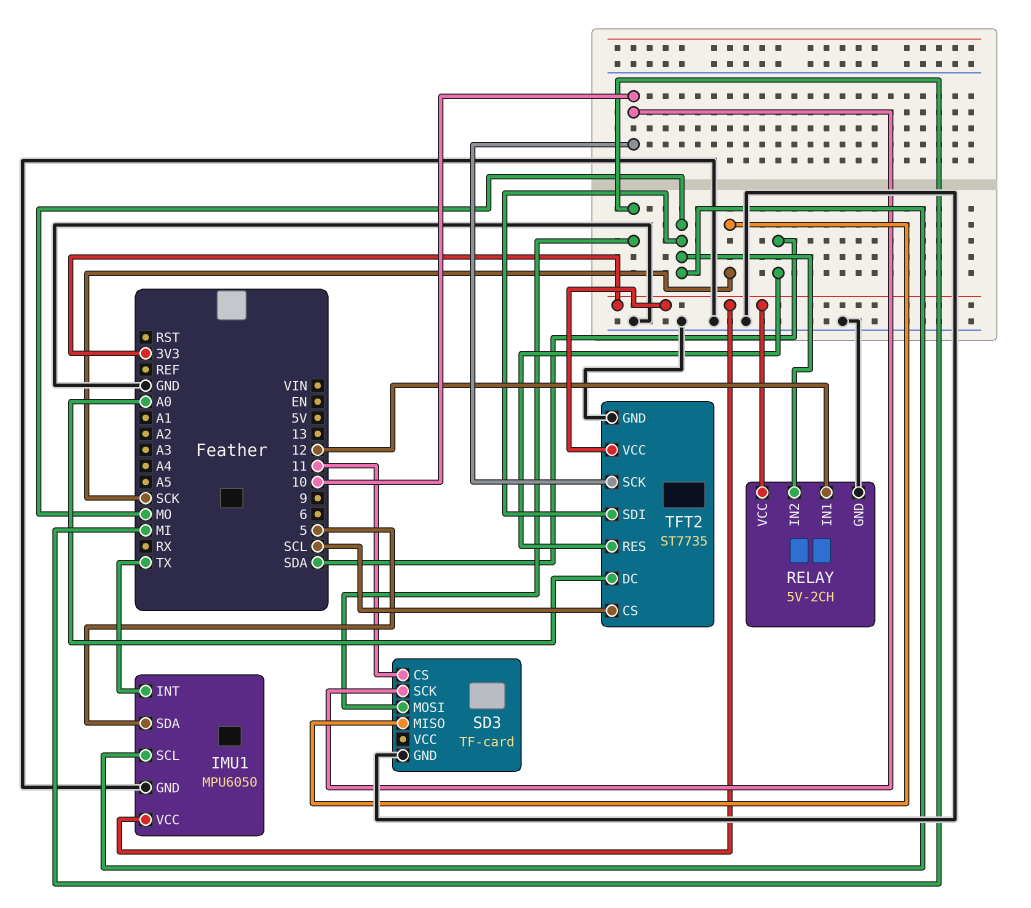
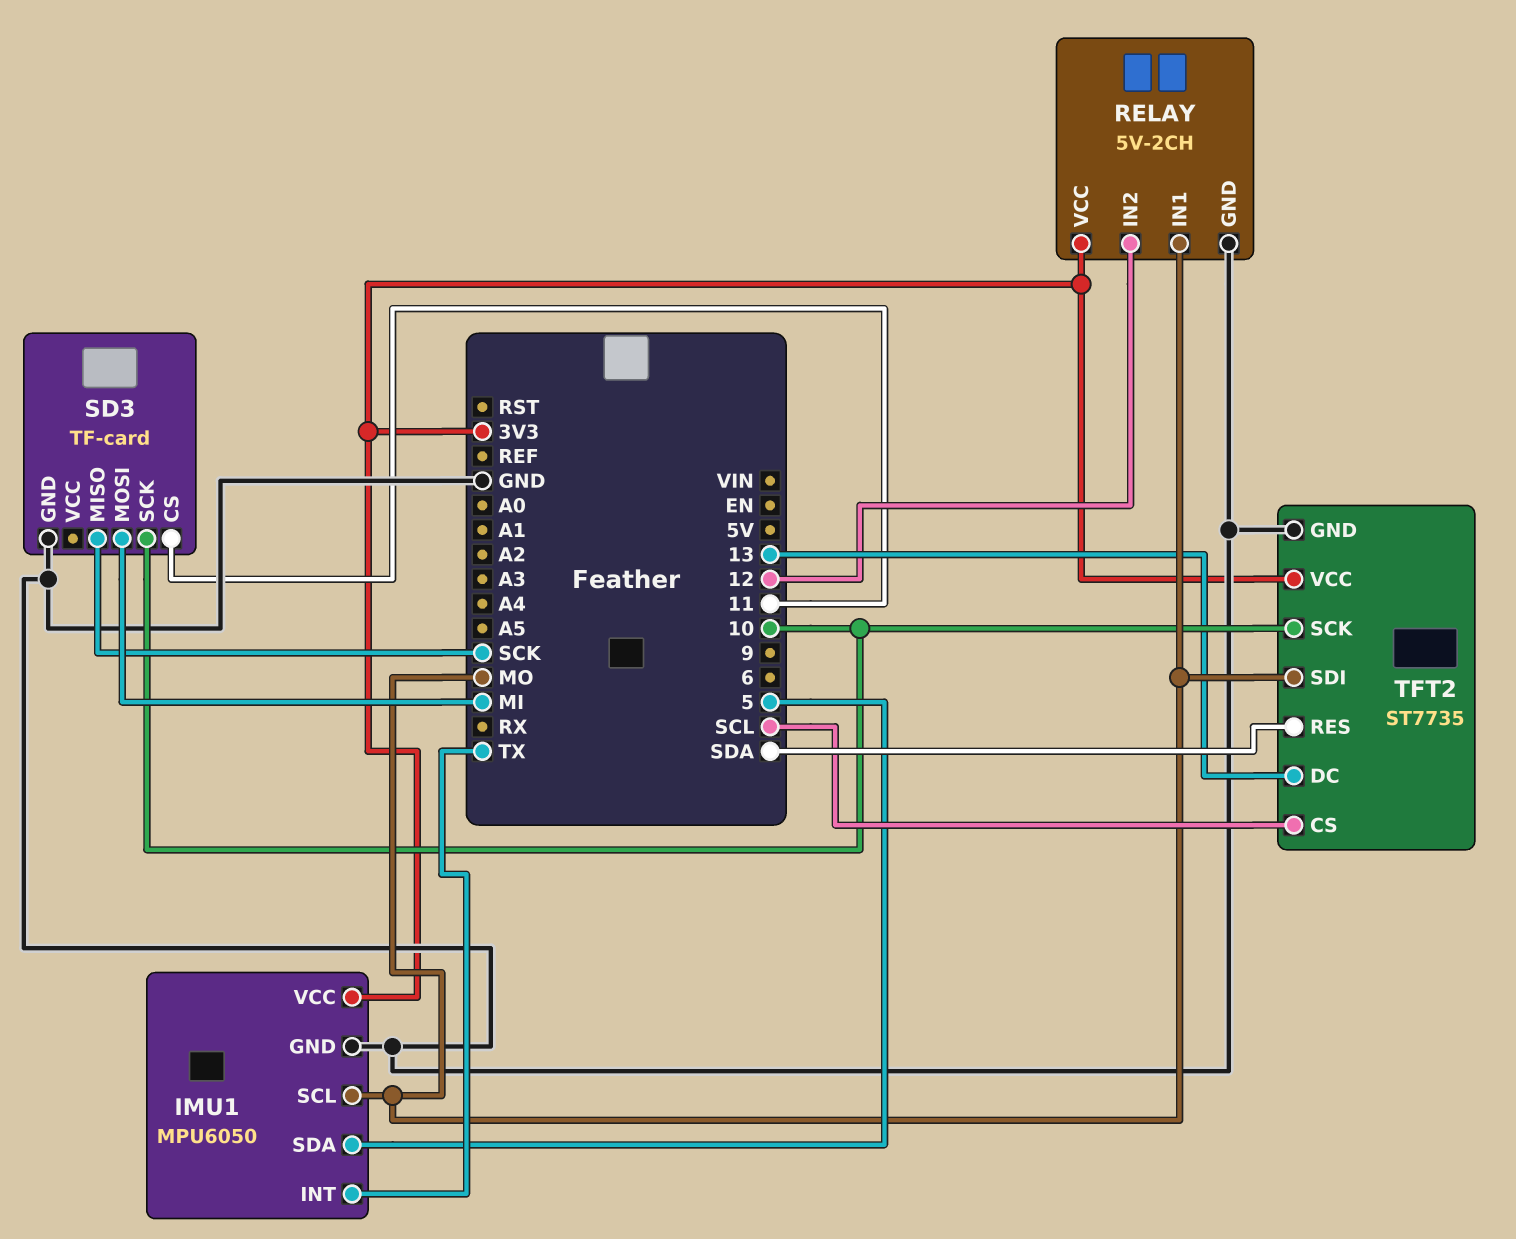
RELAY pin IN1: 12 -> MO
RELAY pin IN2: MO -> 12
TFT2 pin DC: A0 -> 13

